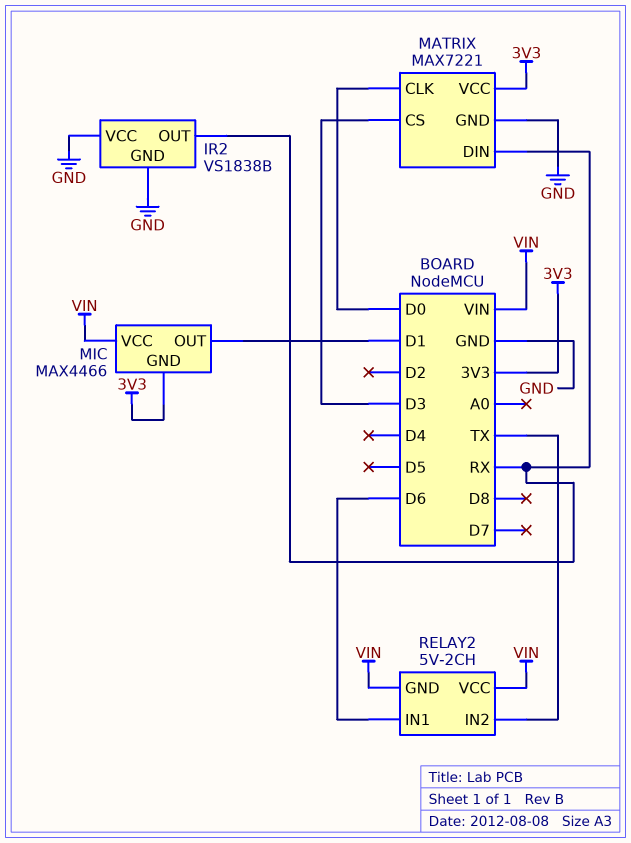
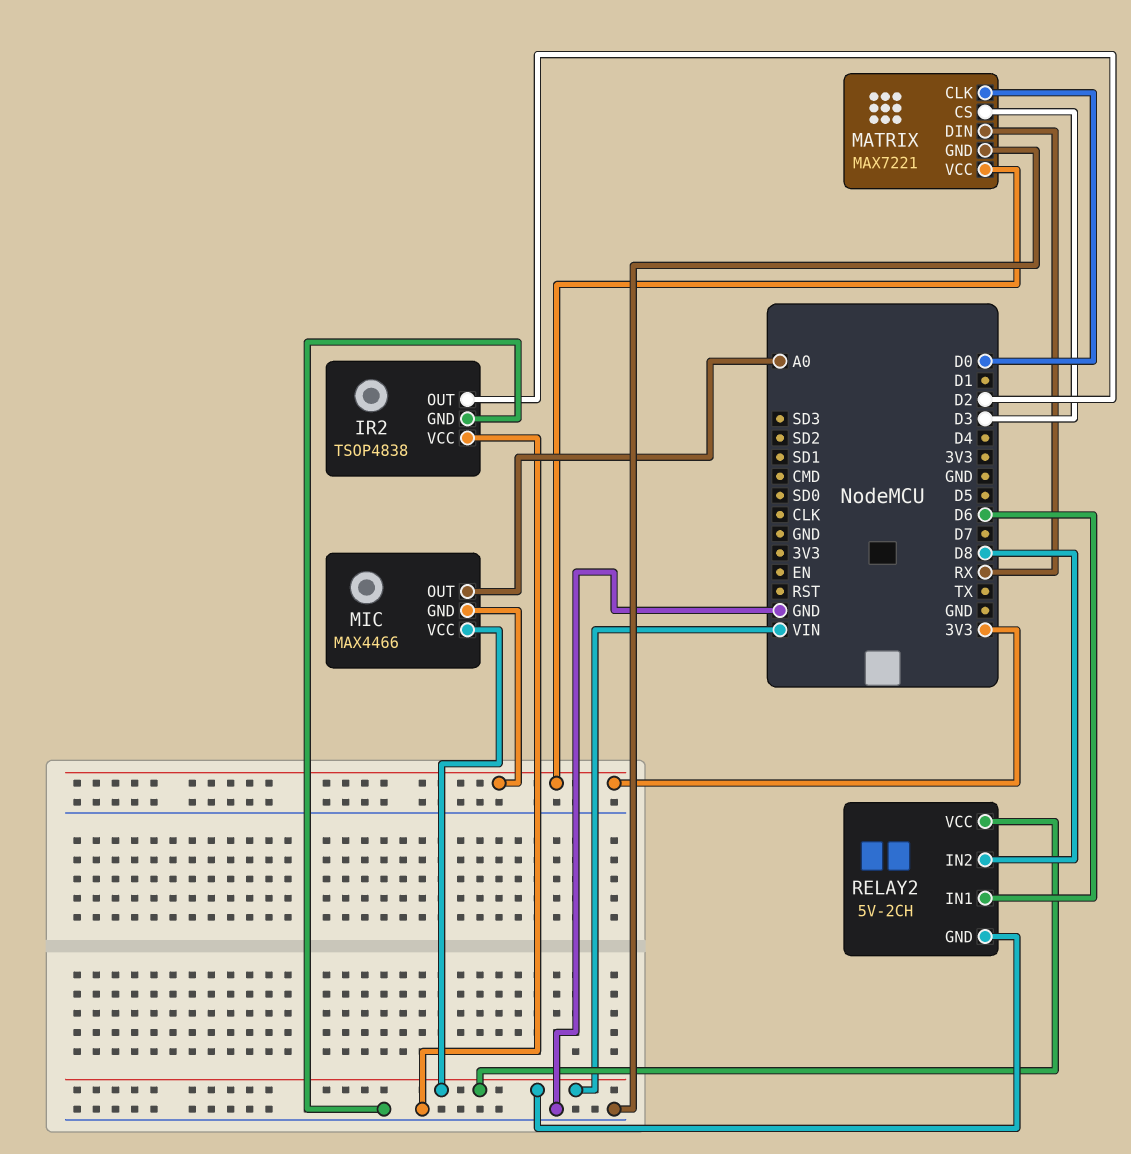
IR2: VS1838B -> TSOP4838
IR2 pin OUT: RX -> D2
MIC pin OUT: D1 -> A0
RELAY2 pin IN2: TX -> D8

